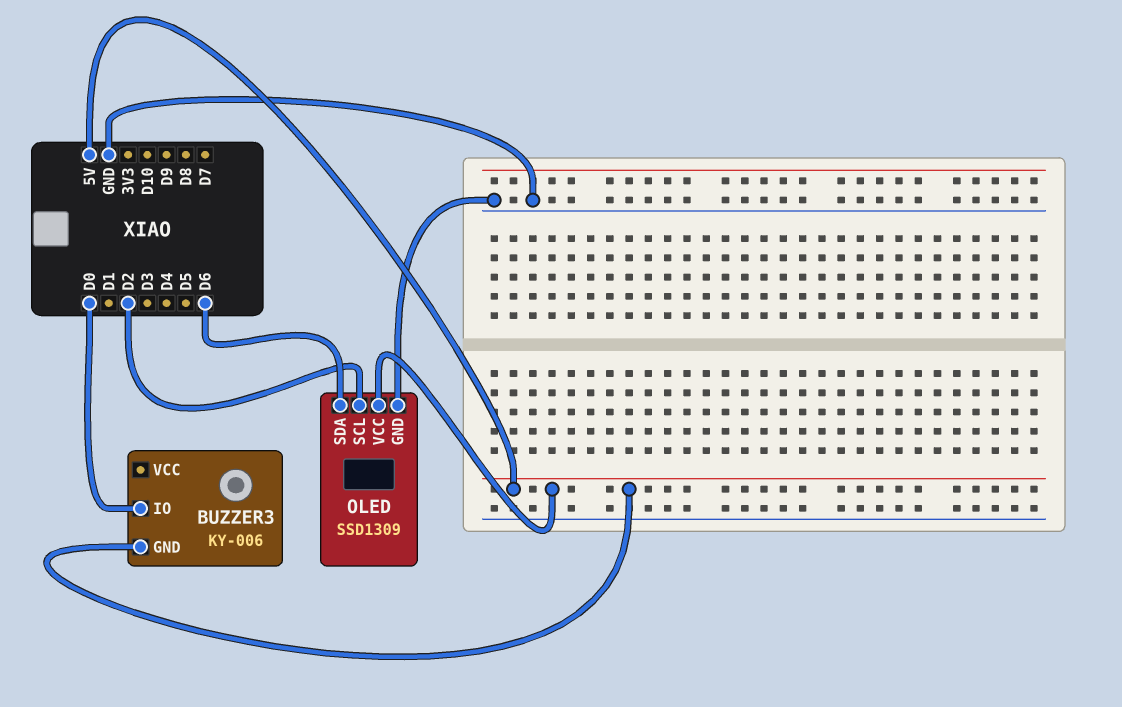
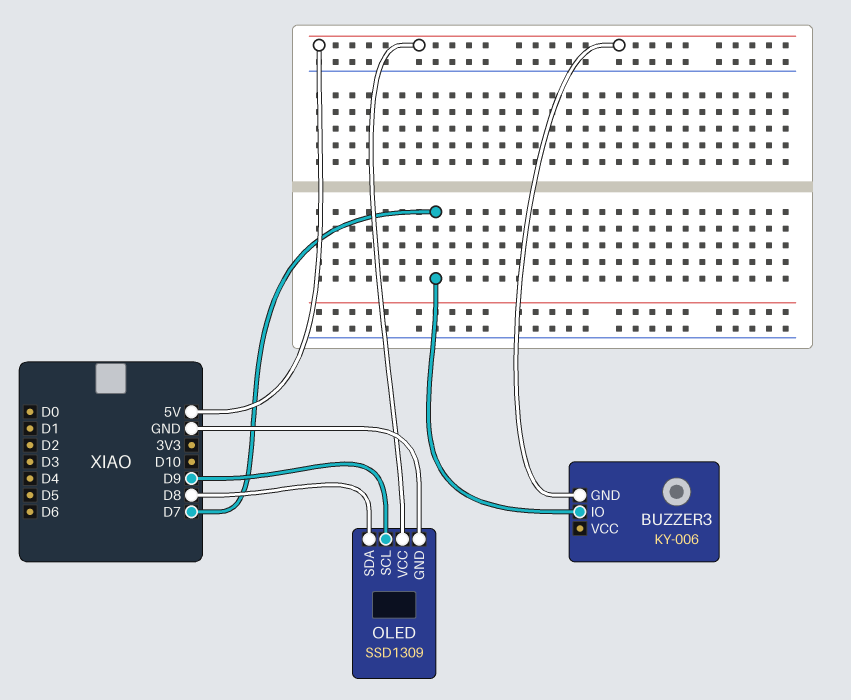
BUZZER3 pin IO: D0 -> D7
OLED pin SCL: D2 -> D9
OLED pin SDA: D6 -> D8

